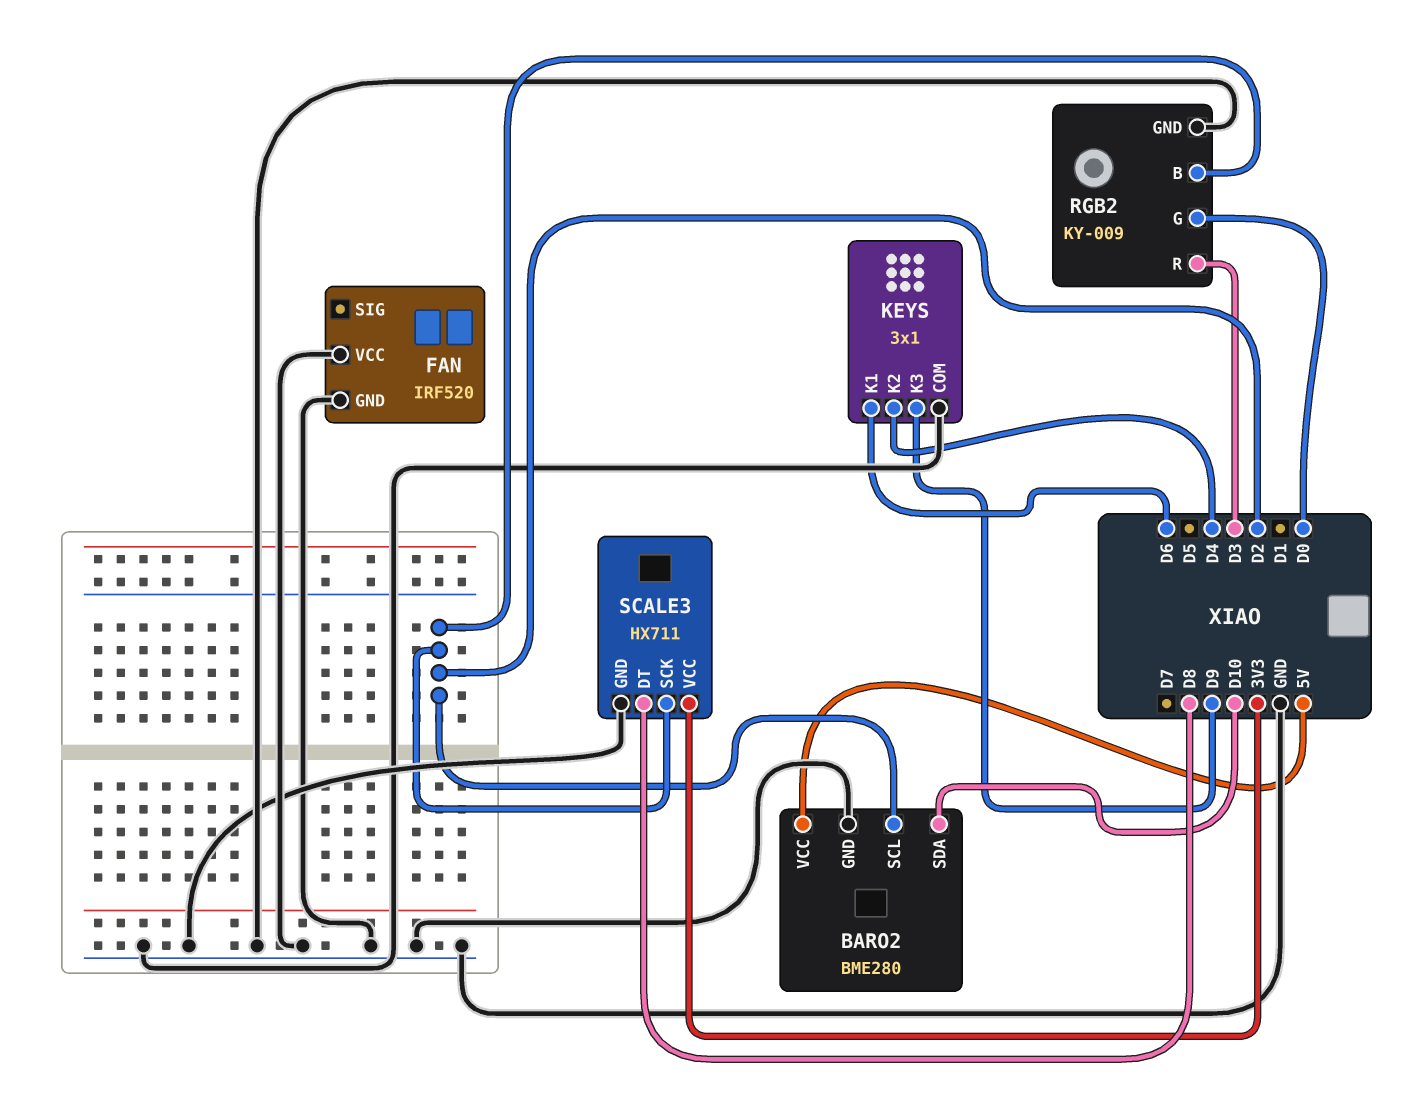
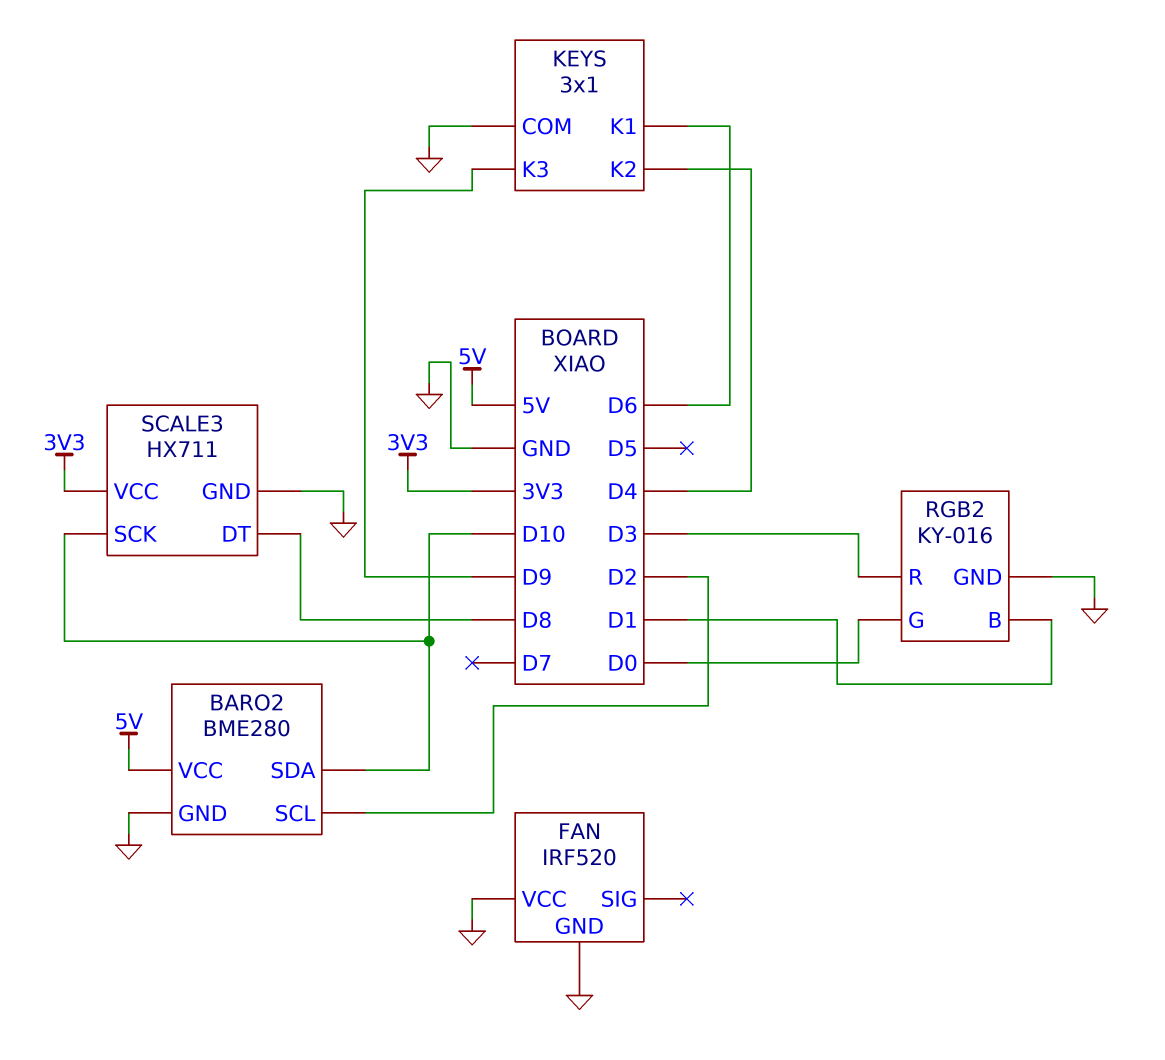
RGB2: KY-009 -> KY-016
RGB2 pin B: D2 -> D1
SCALE3 pin SCK: D2 -> D10

